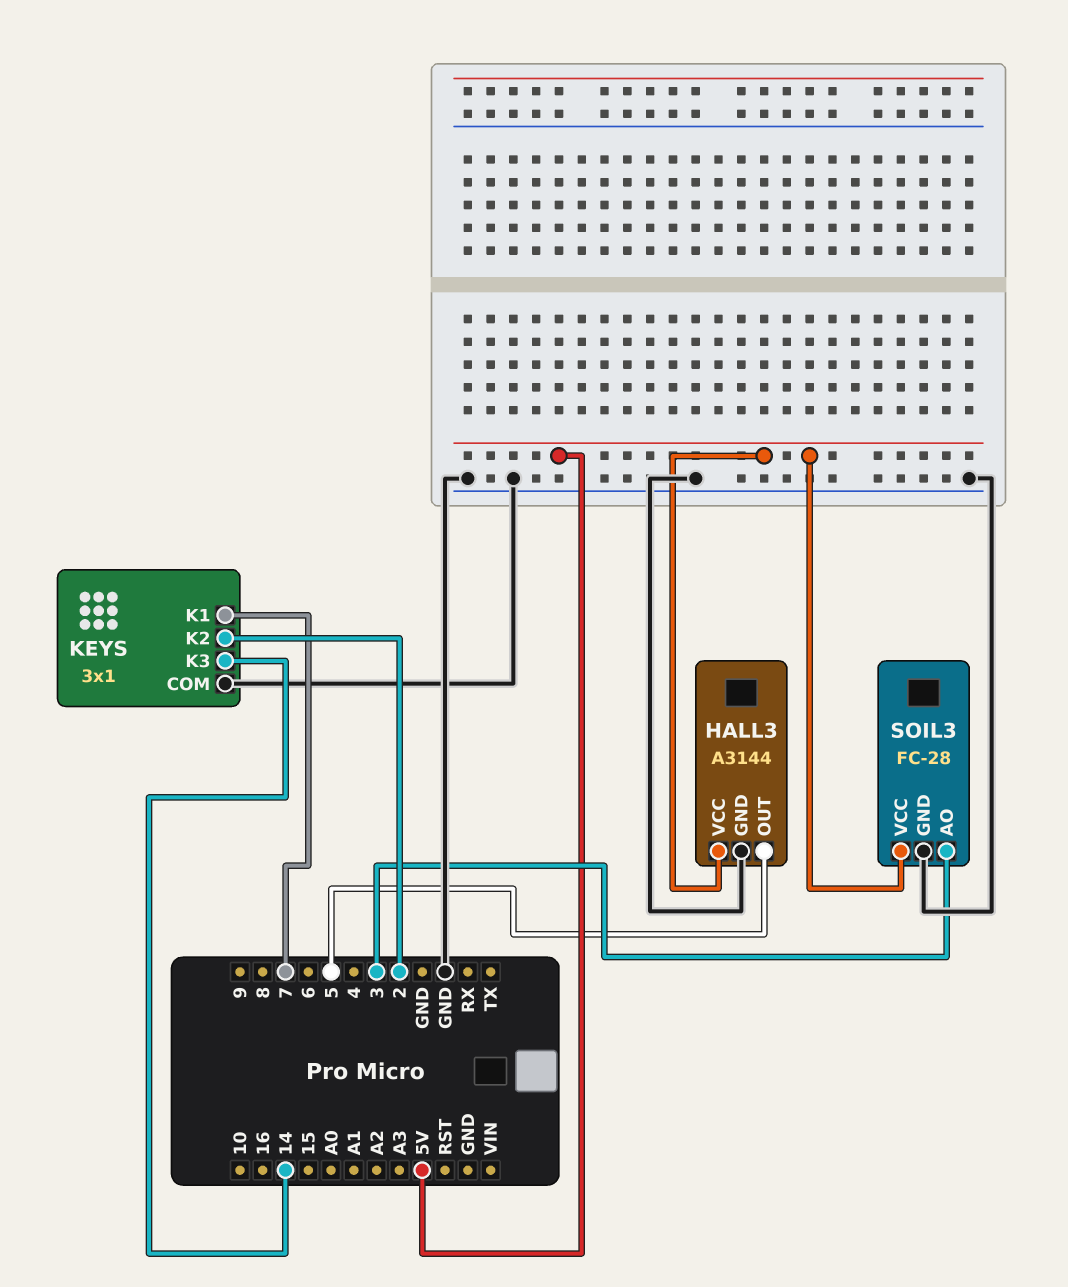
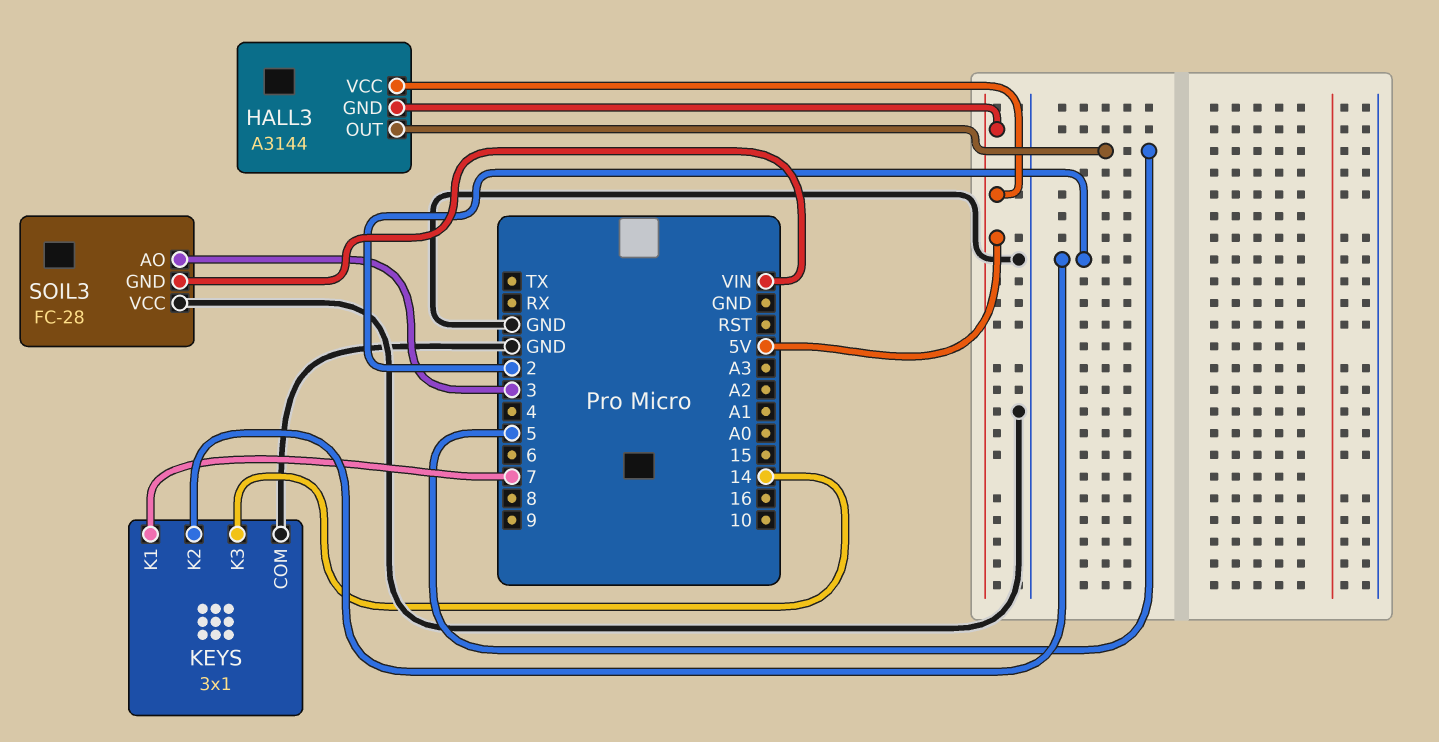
HALL3 pin GND: GND -> 5V
SOIL3 pin GND: GND -> VIN
SOIL3 pin VCC: 5V -> GND

